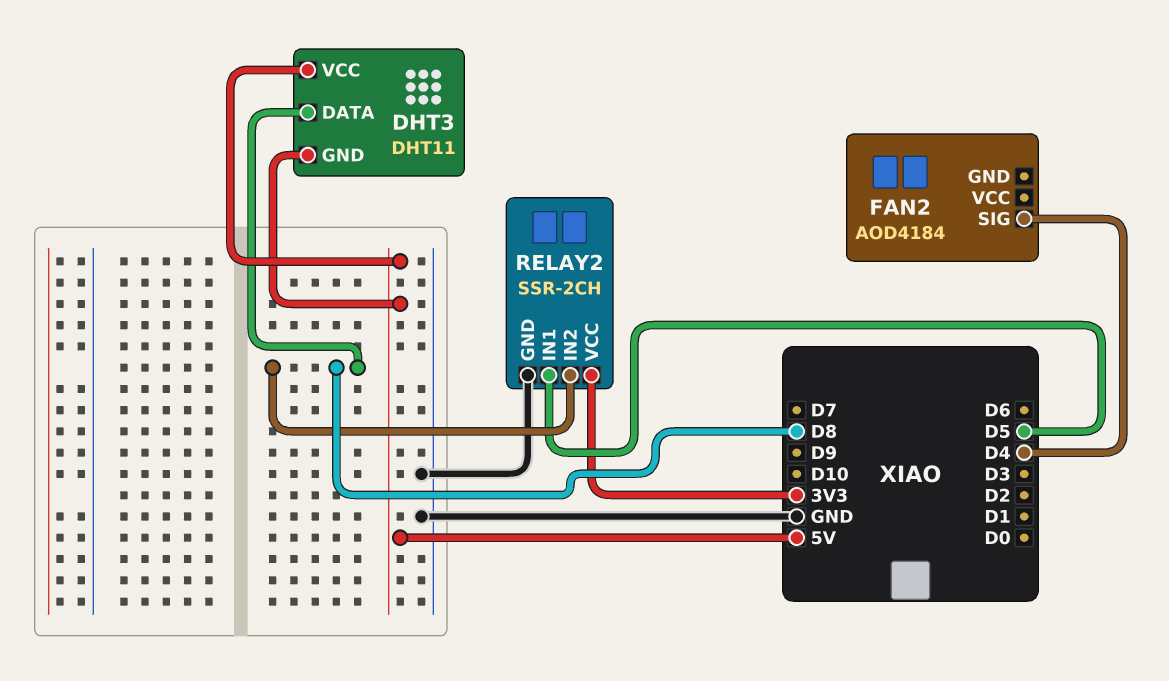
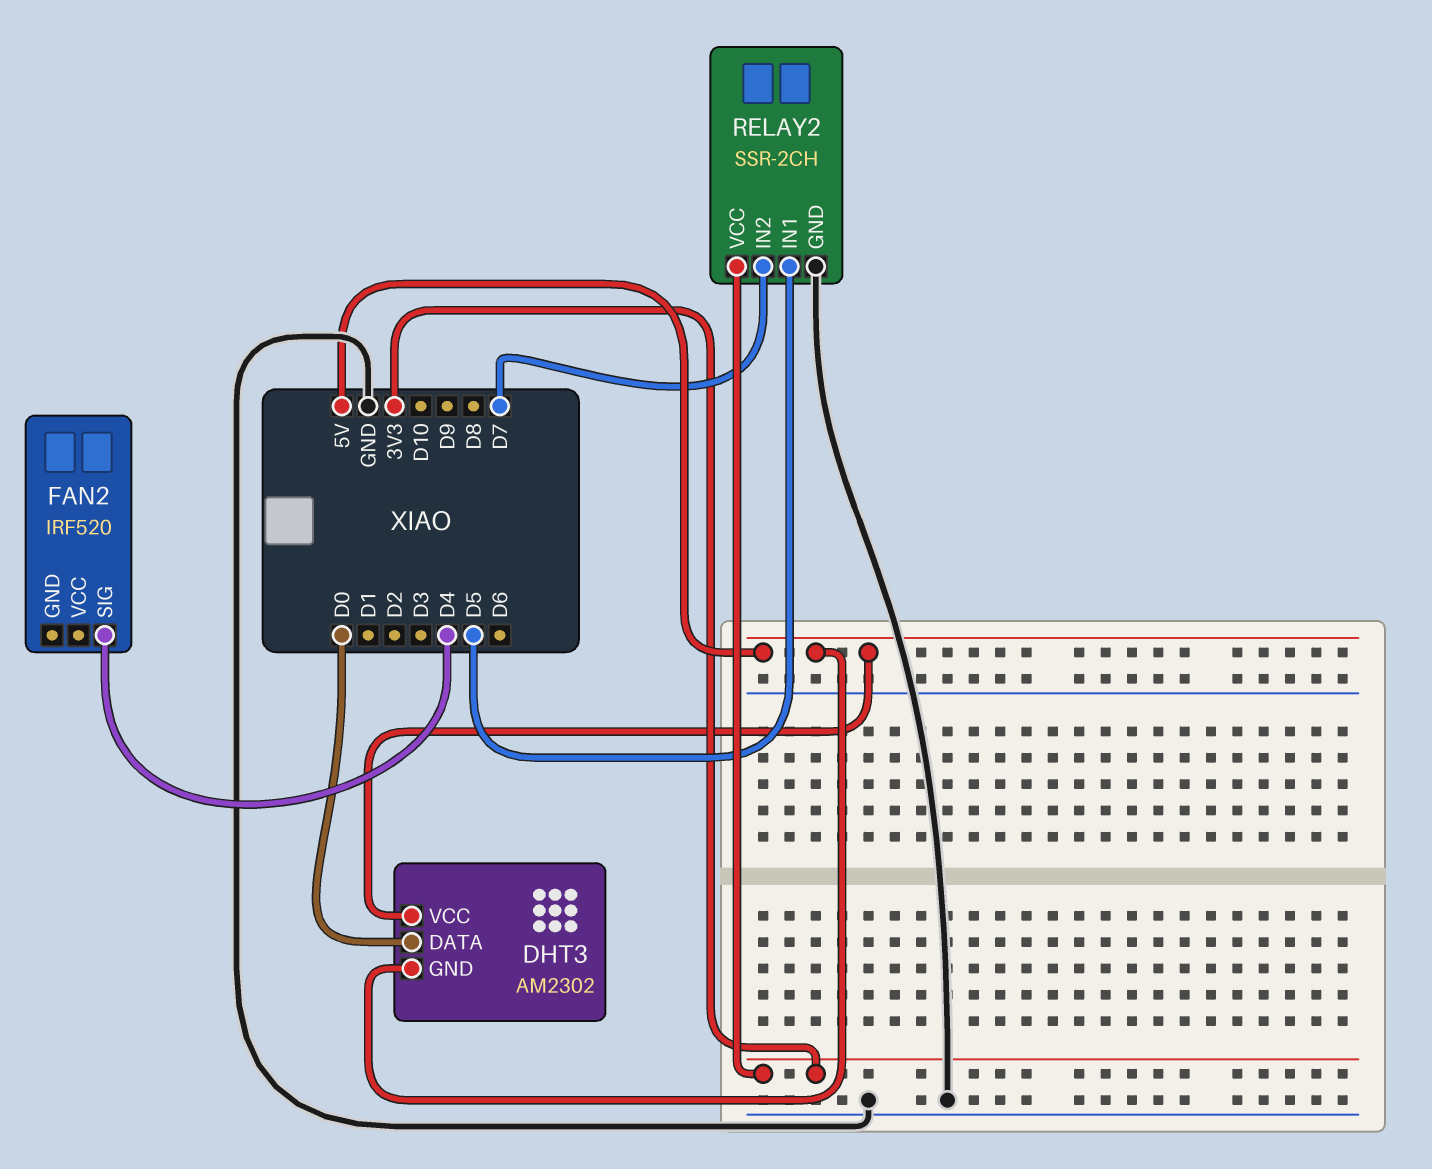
DHT3: DHT11 -> AM2302
DHT3 pin DATA: D8 -> D0
FAN2: AOD4184 -> IRF520
RELAY2 pin IN2: D8 -> D7

